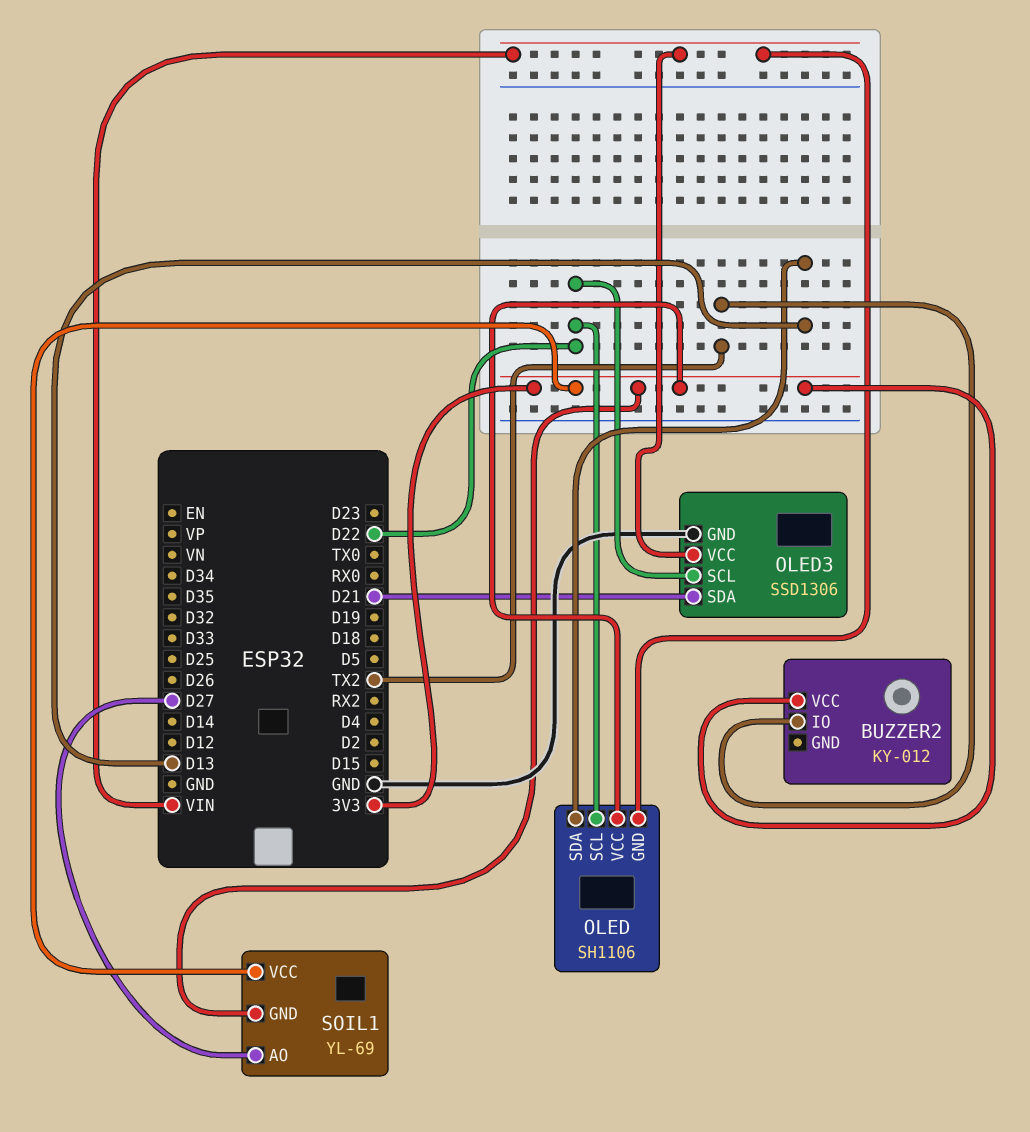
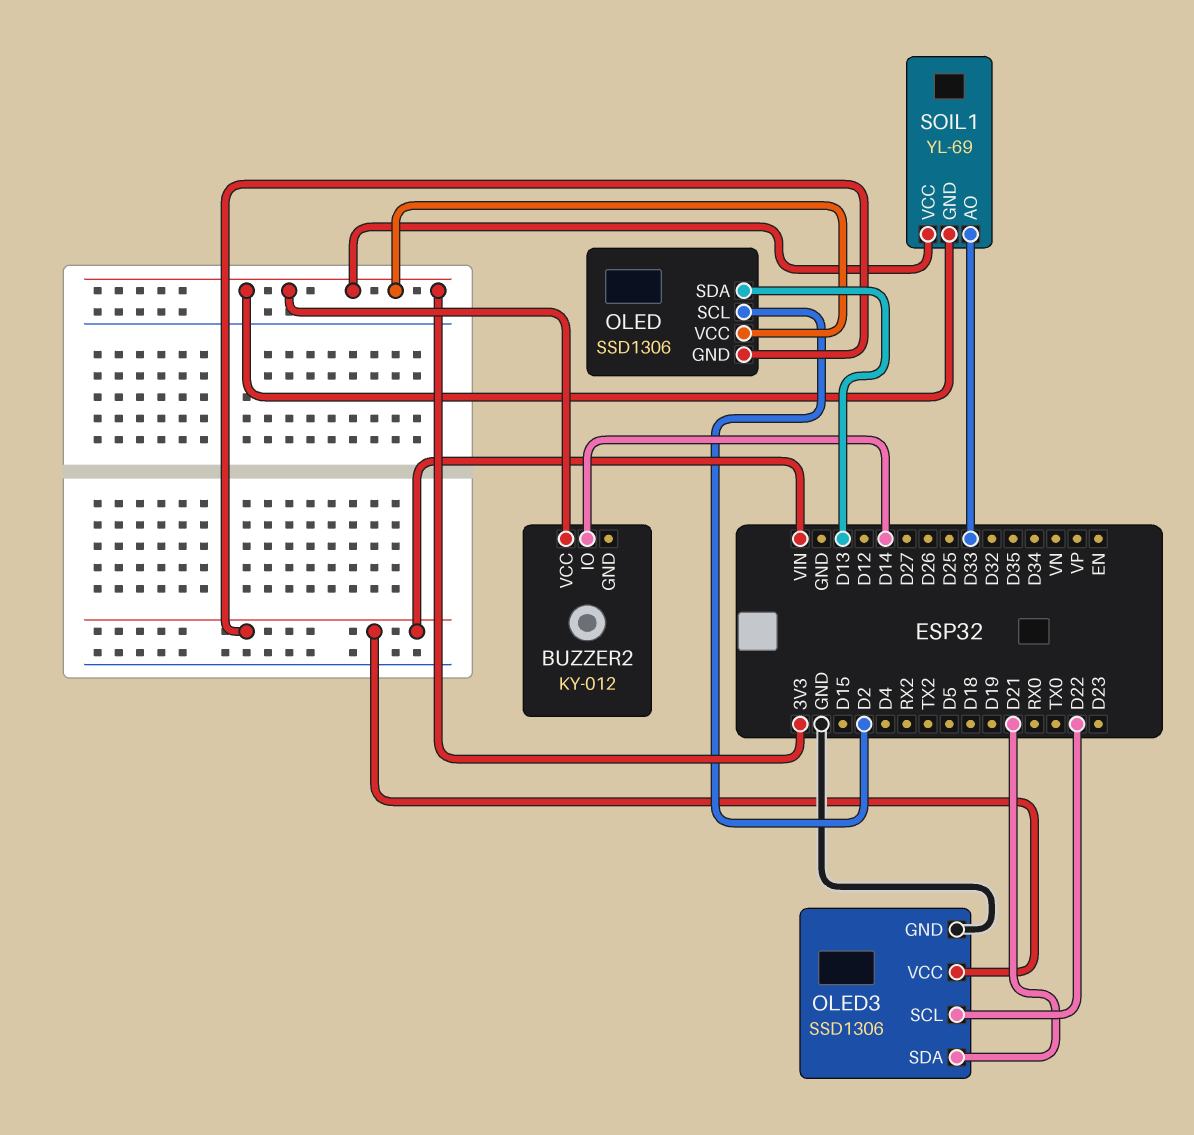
BUZZER2 pin IO: TX2 -> D14
OLED: SH1106 -> SSD1306
OLED pin SCL: D22 -> D2
SOIL1 pin AO: D27 -> D33

